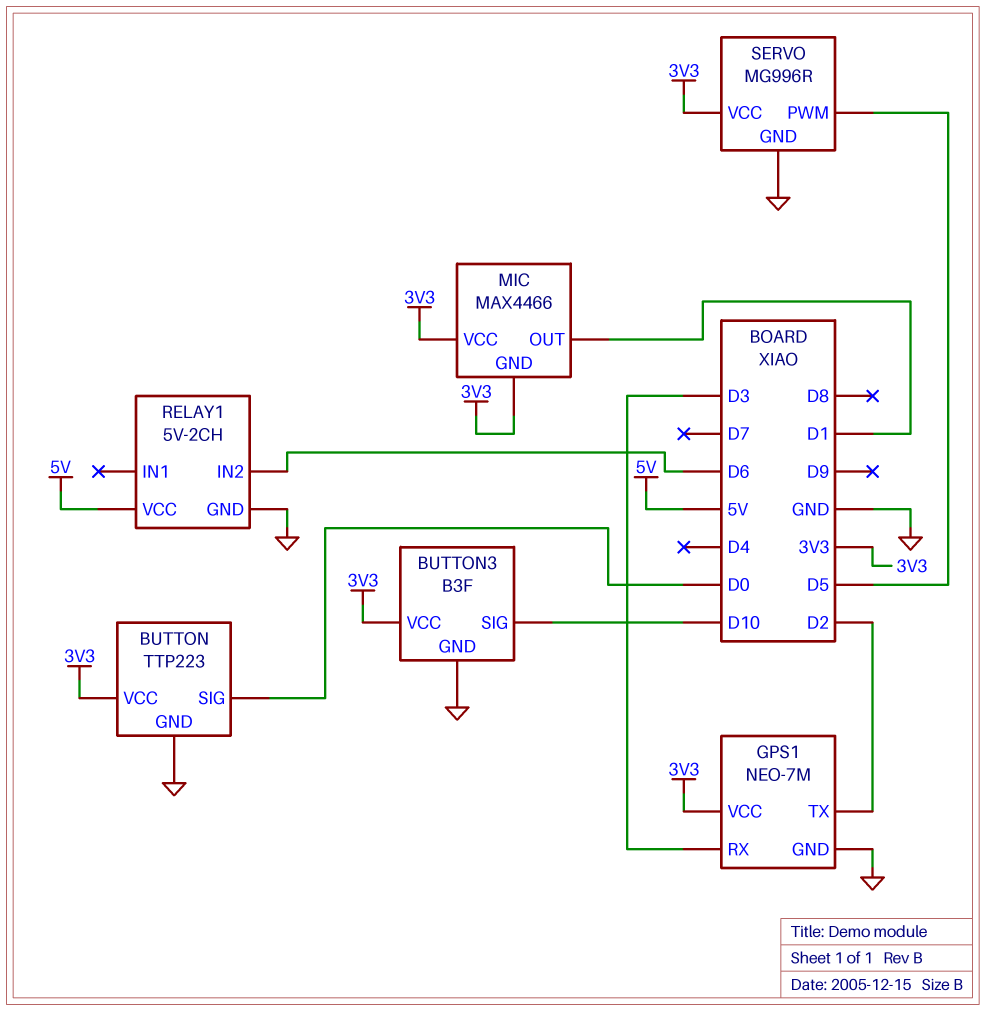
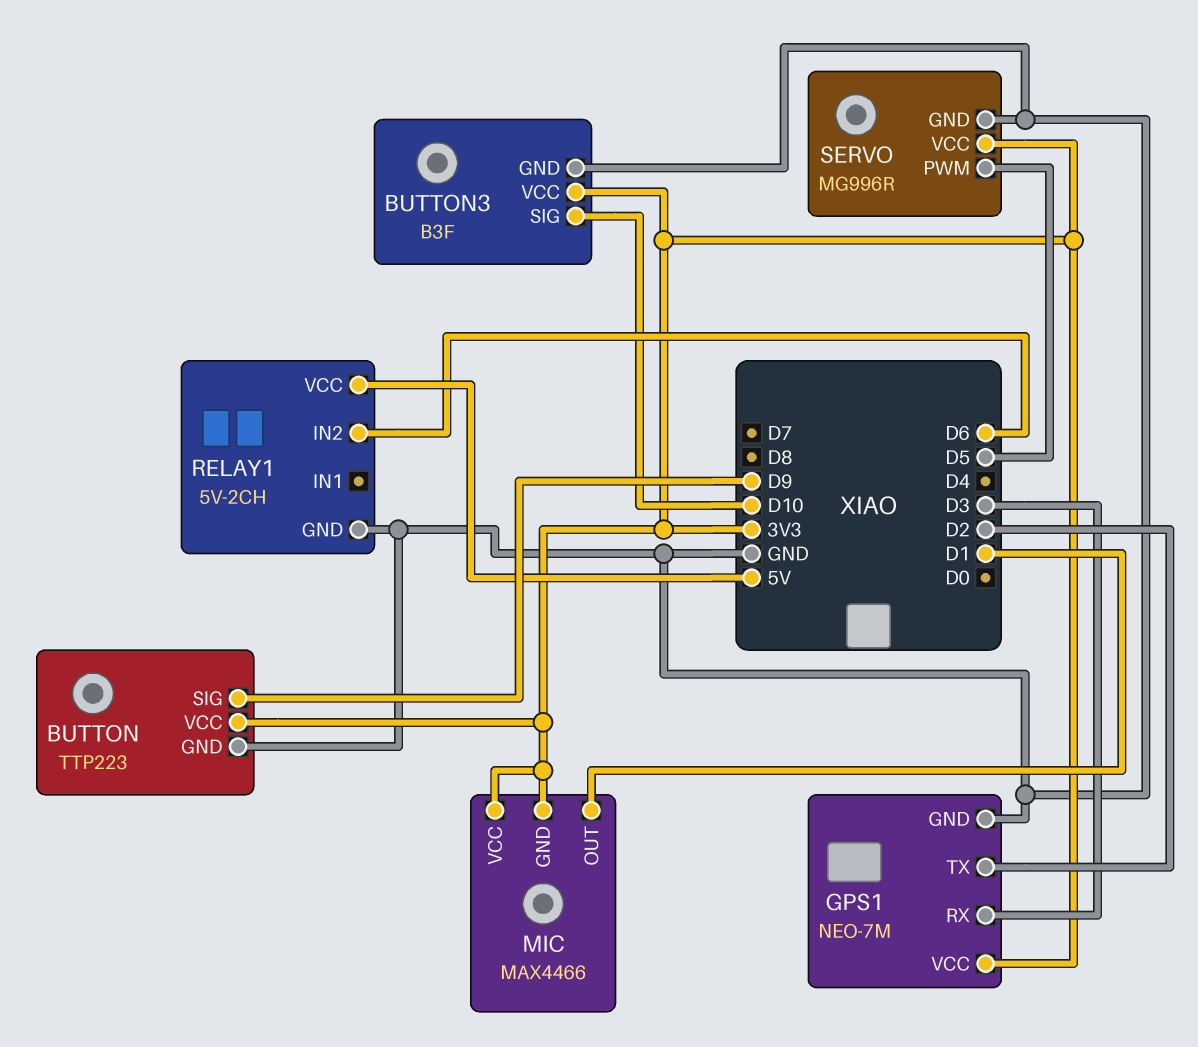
BUTTON pin SIG: D0 -> D9

